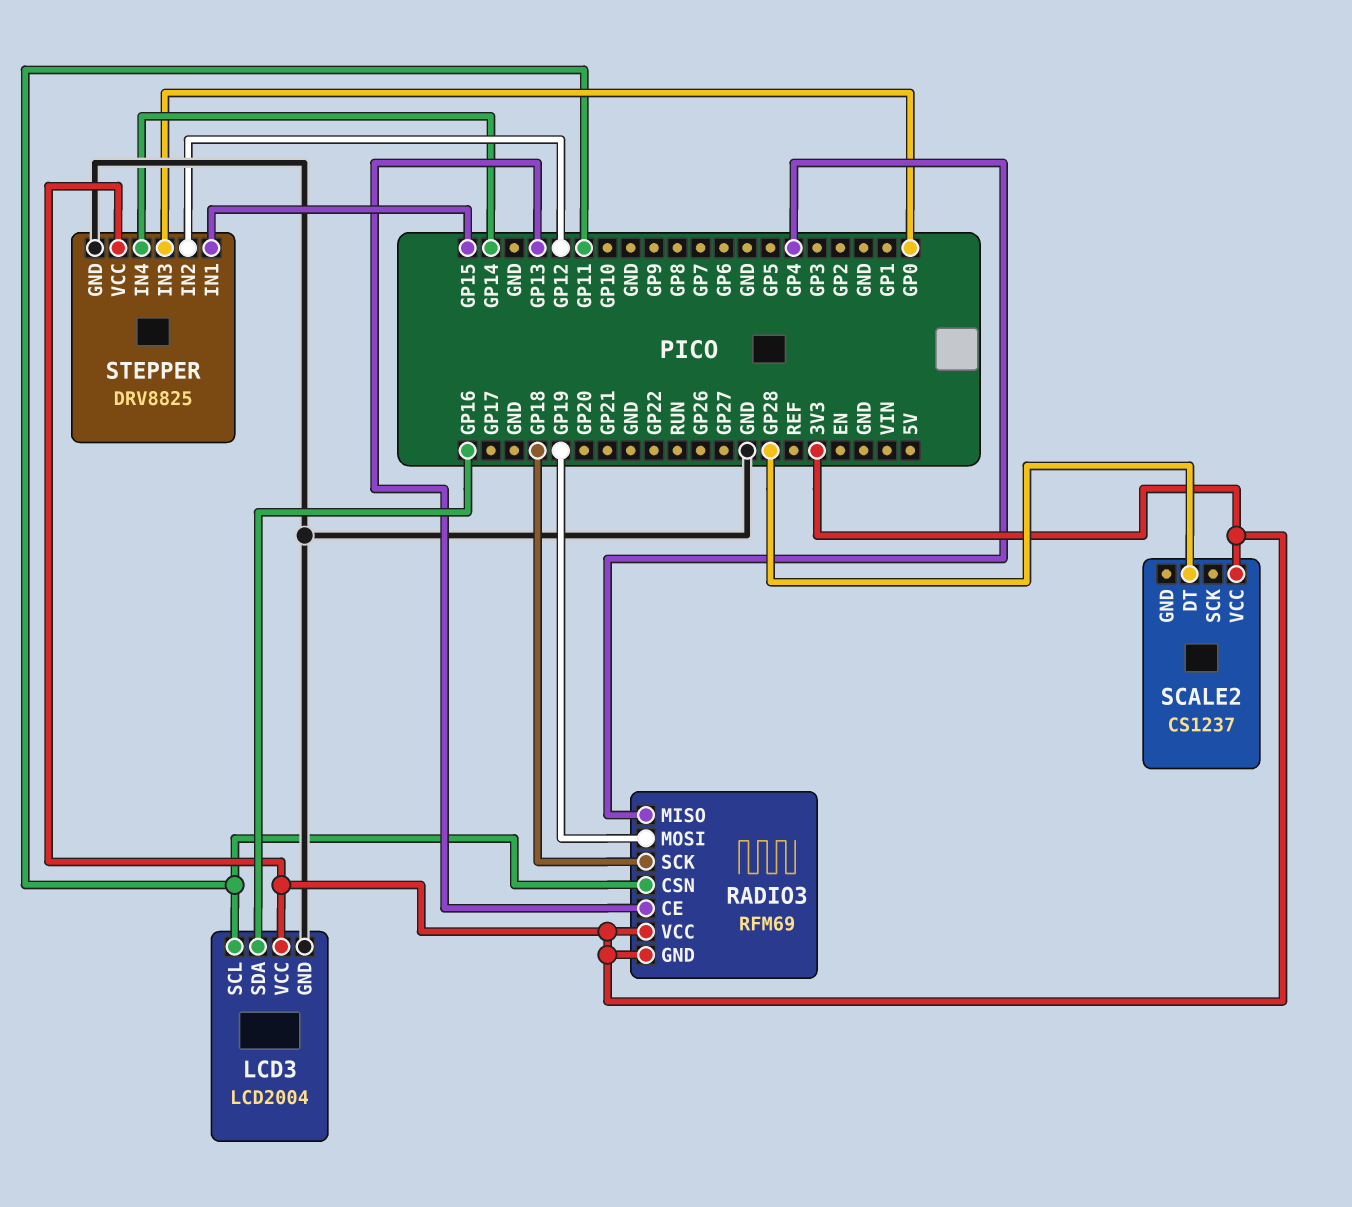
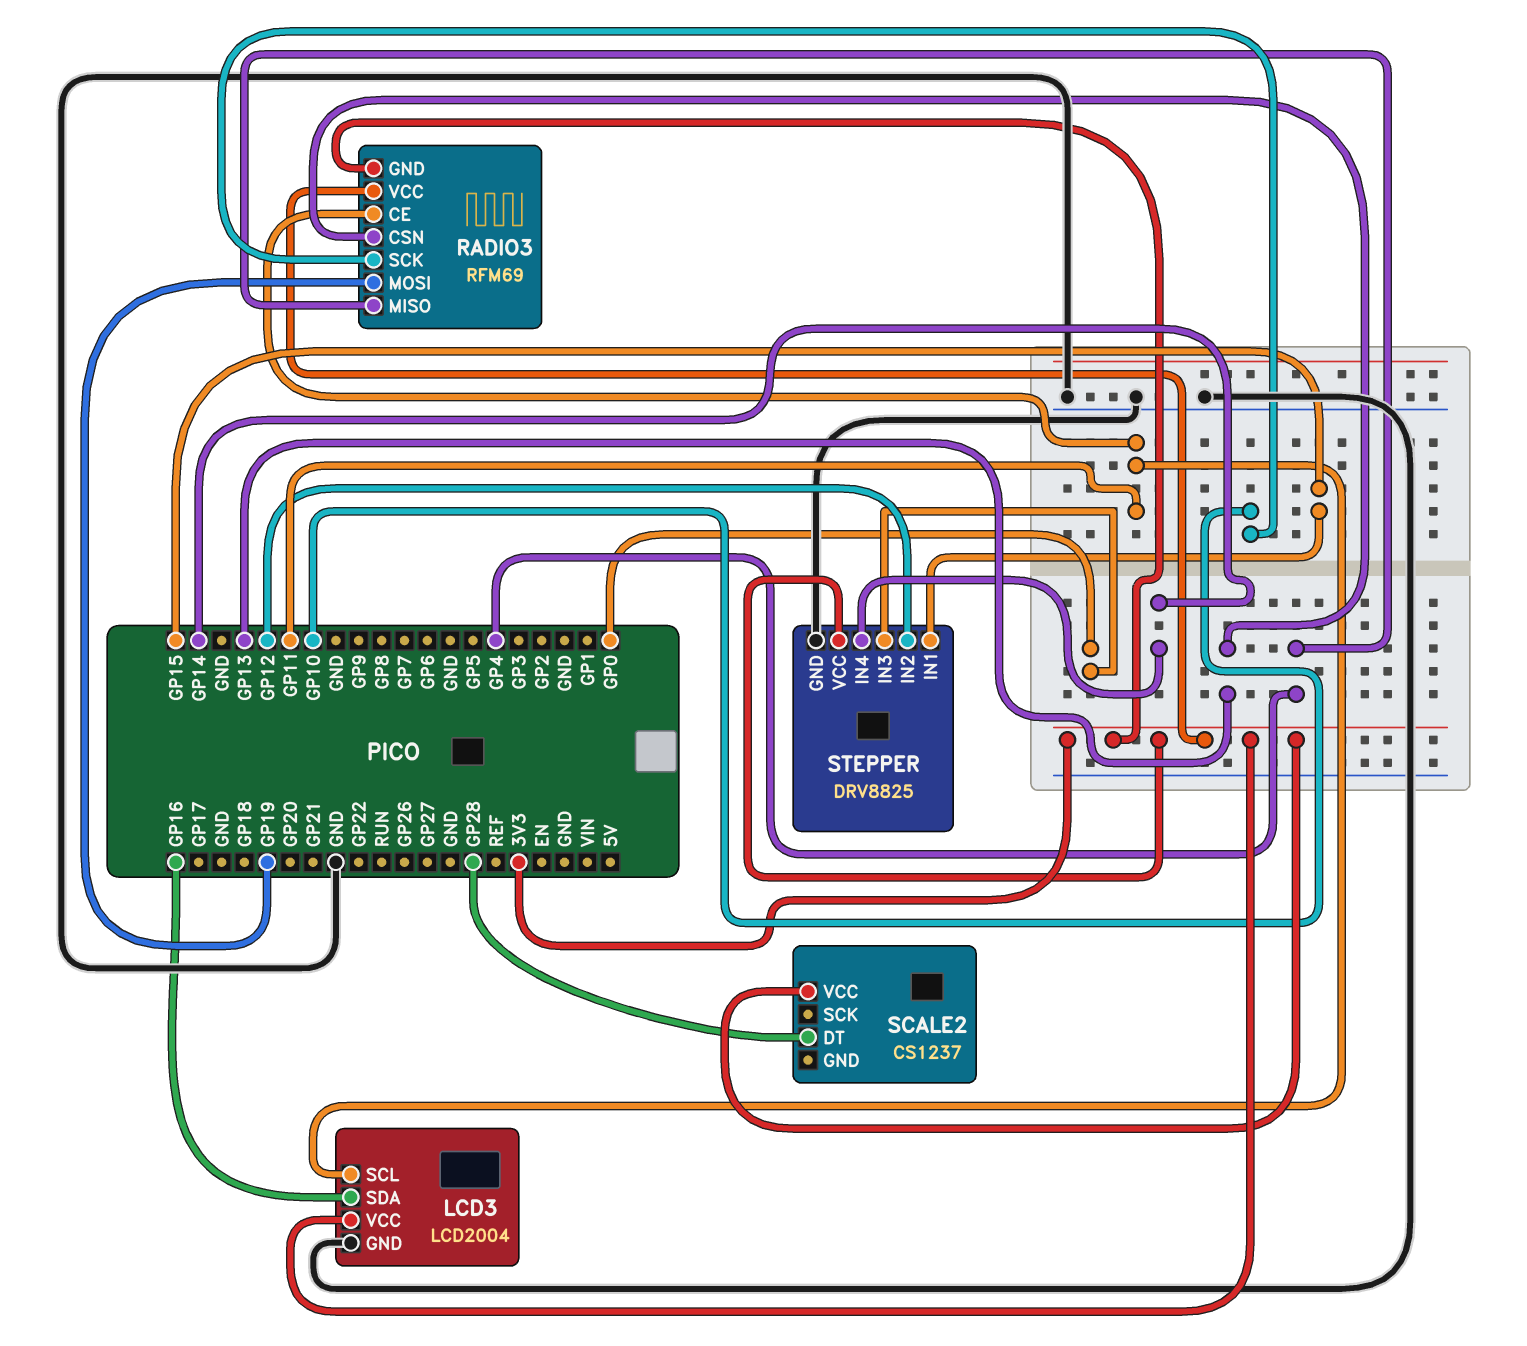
RADIO3 pin CE: GP13 -> GP11
RADIO3 pin CSN: GP11 -> GP13
RADIO3 pin SCK: GP18 -> GP10

